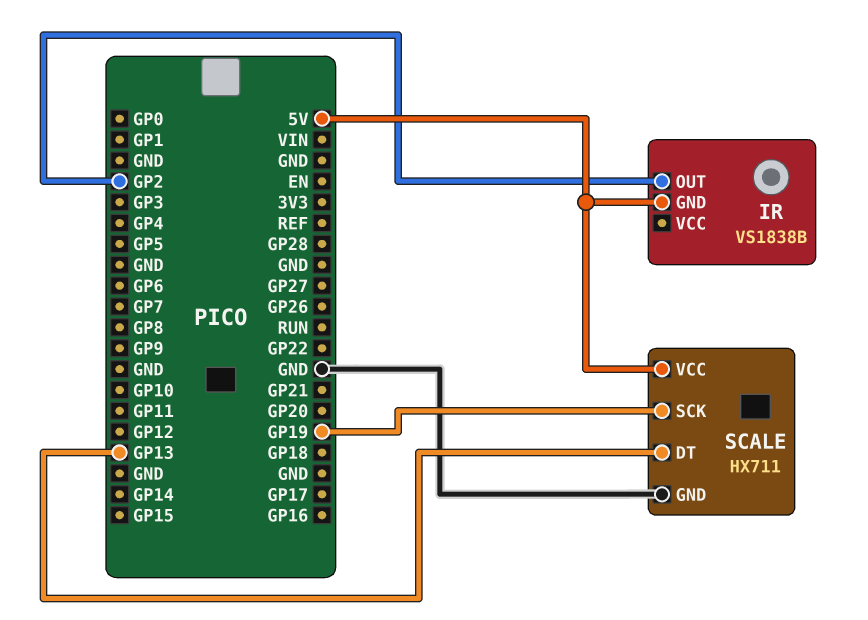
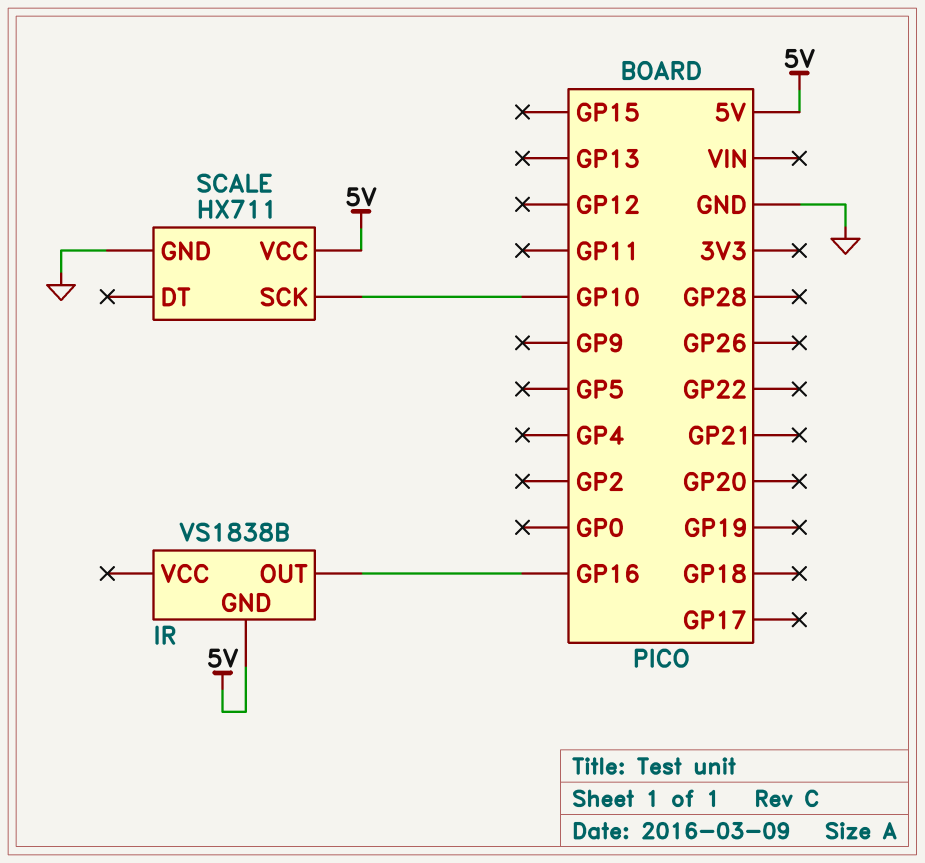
IR pin OUT: GP2 -> GP16
SCALE pin DT: GP13 -> none
SCALE pin SCK: GP19 -> GP10

